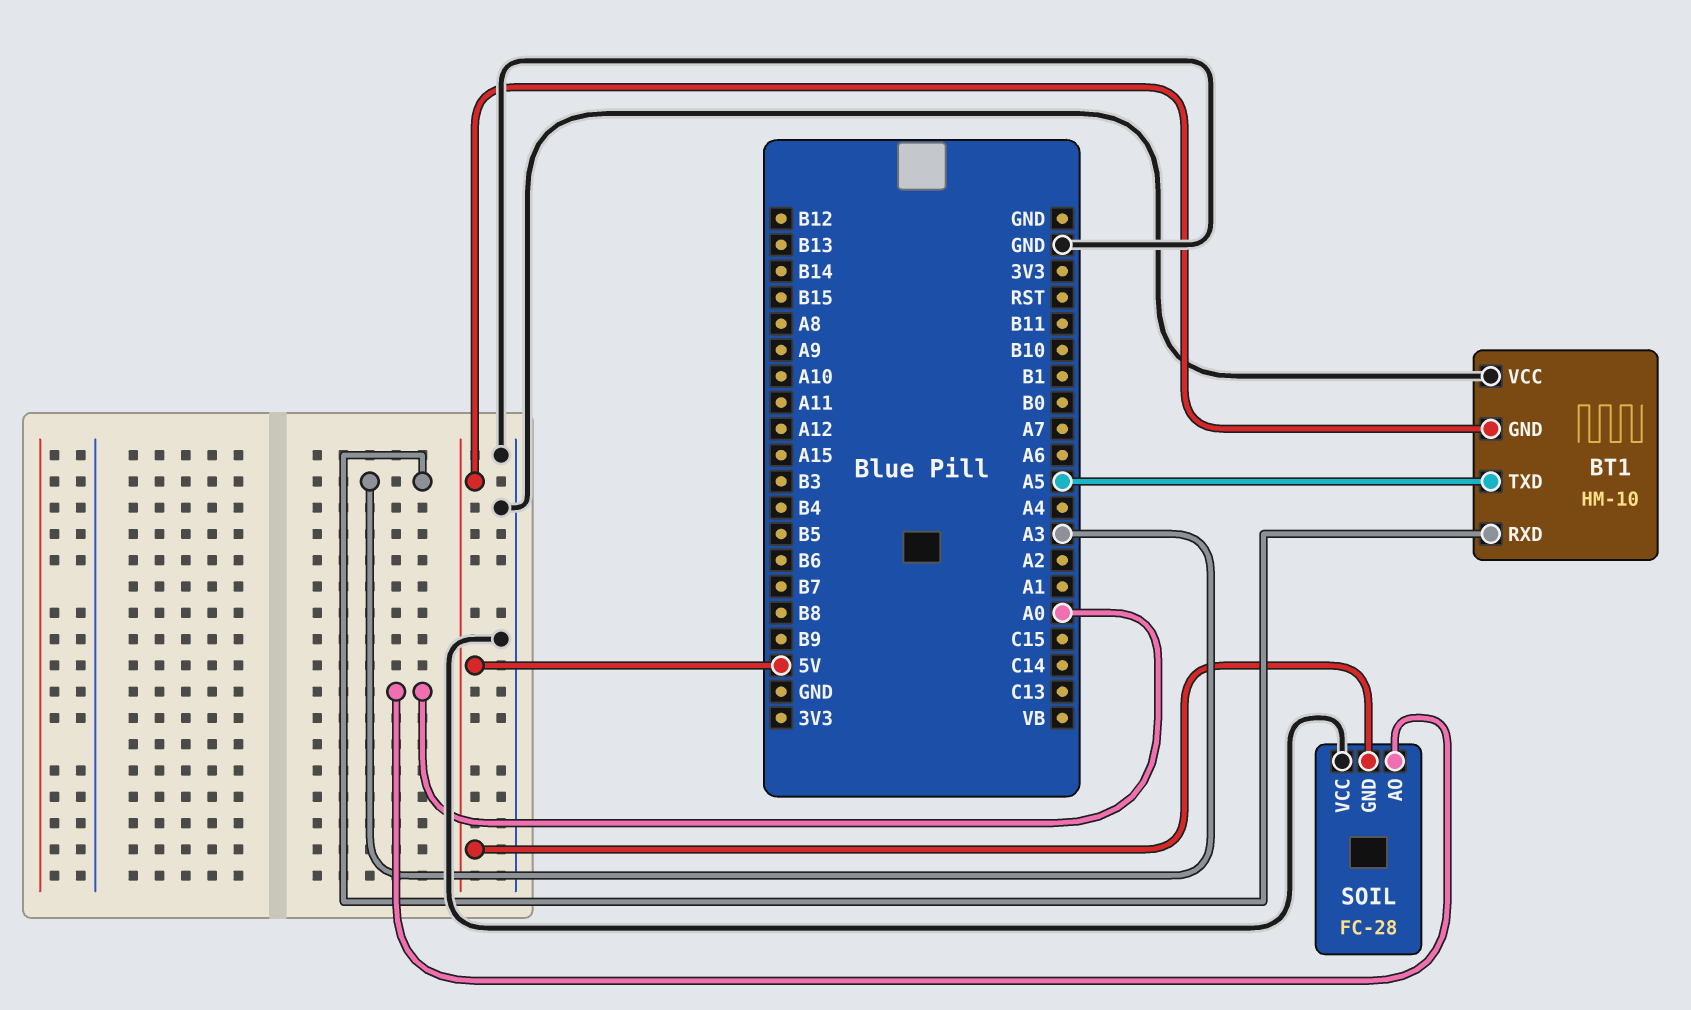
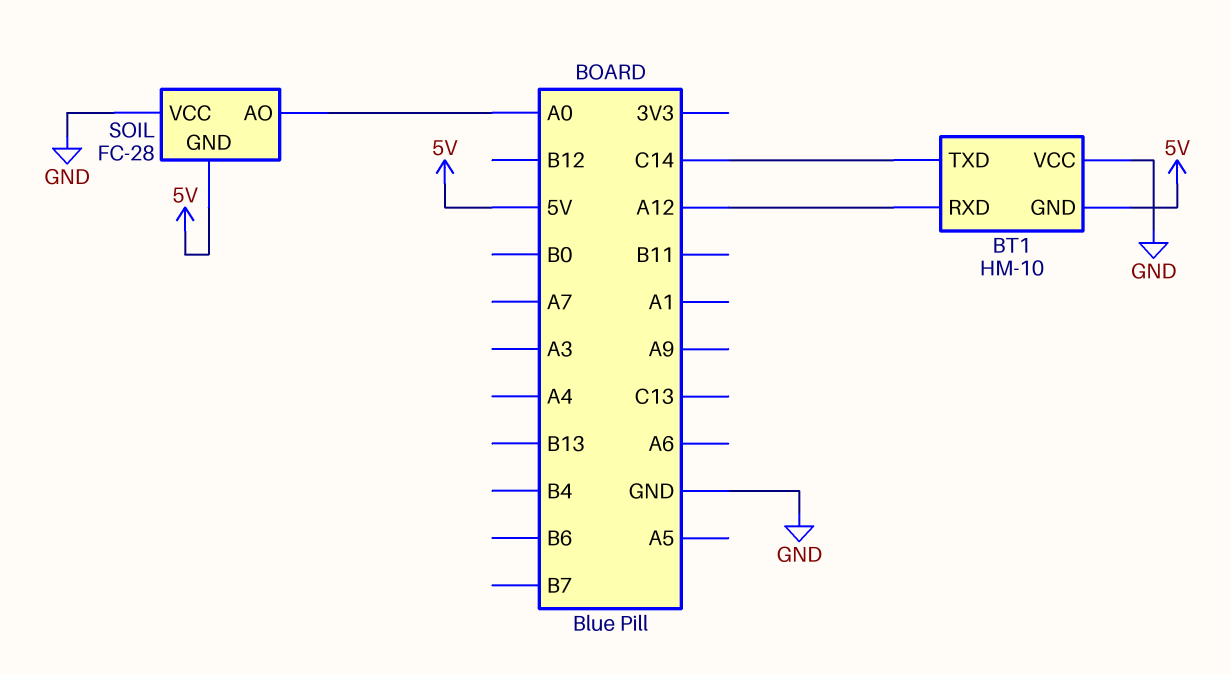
BT1 pin RXD: A3 -> A12
BT1 pin TXD: A5 -> C14

